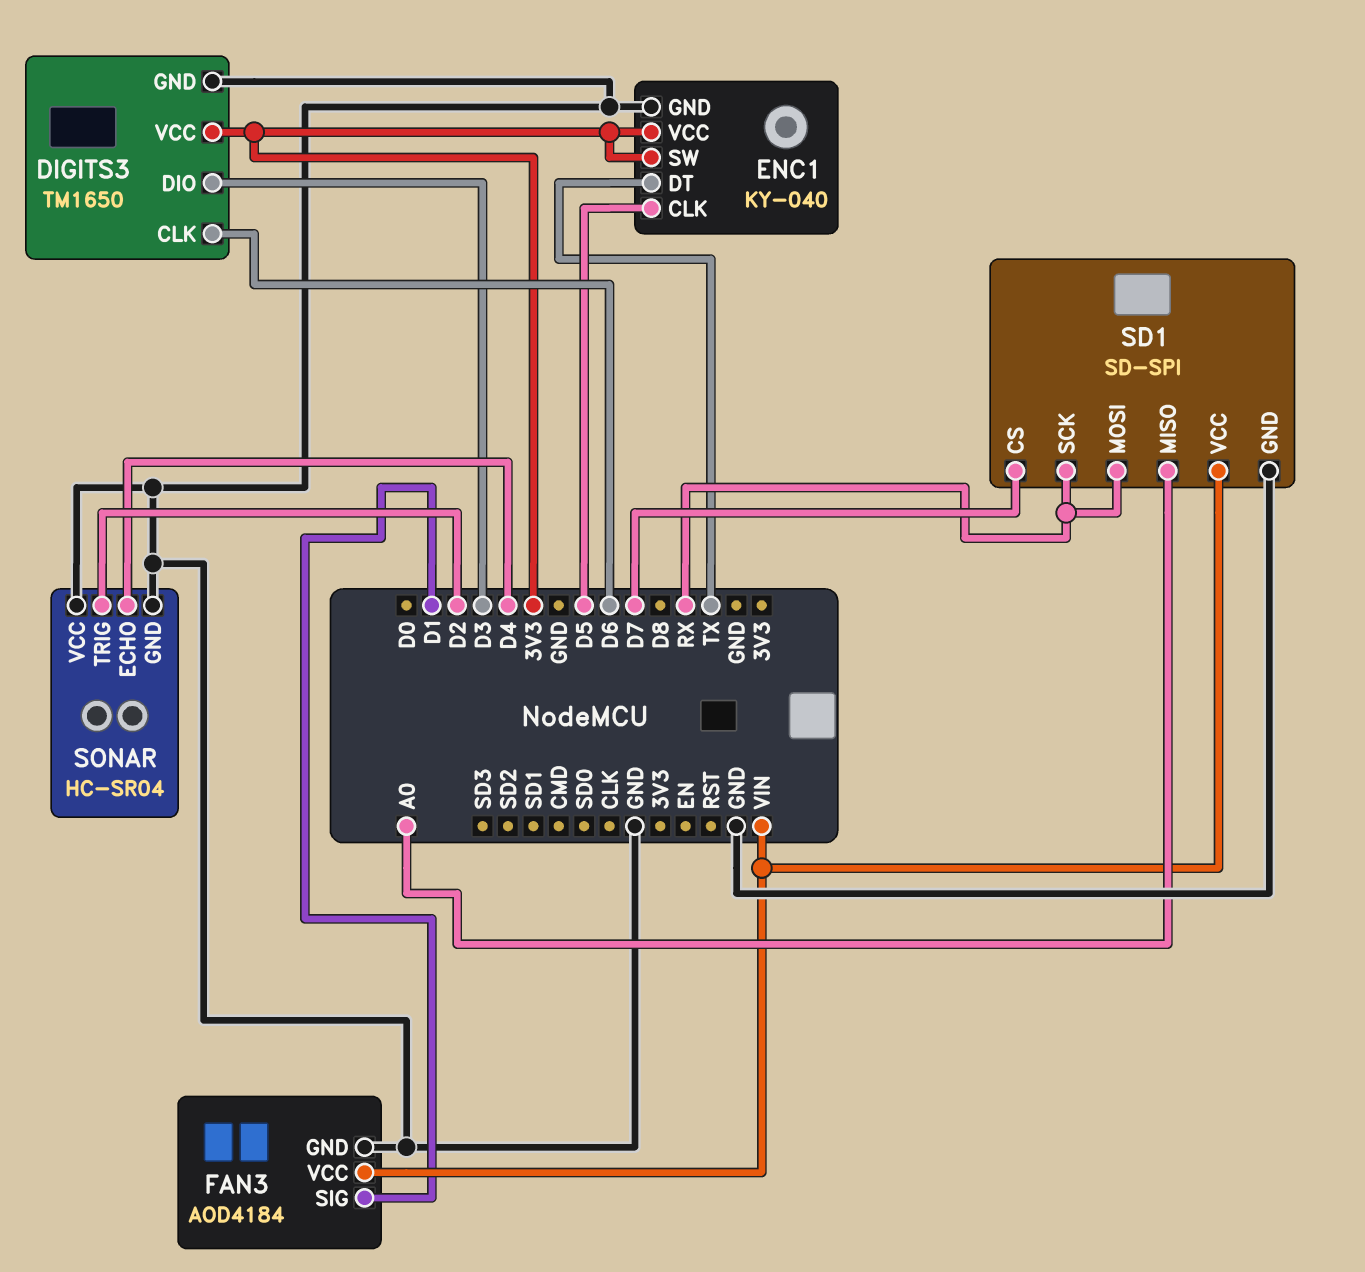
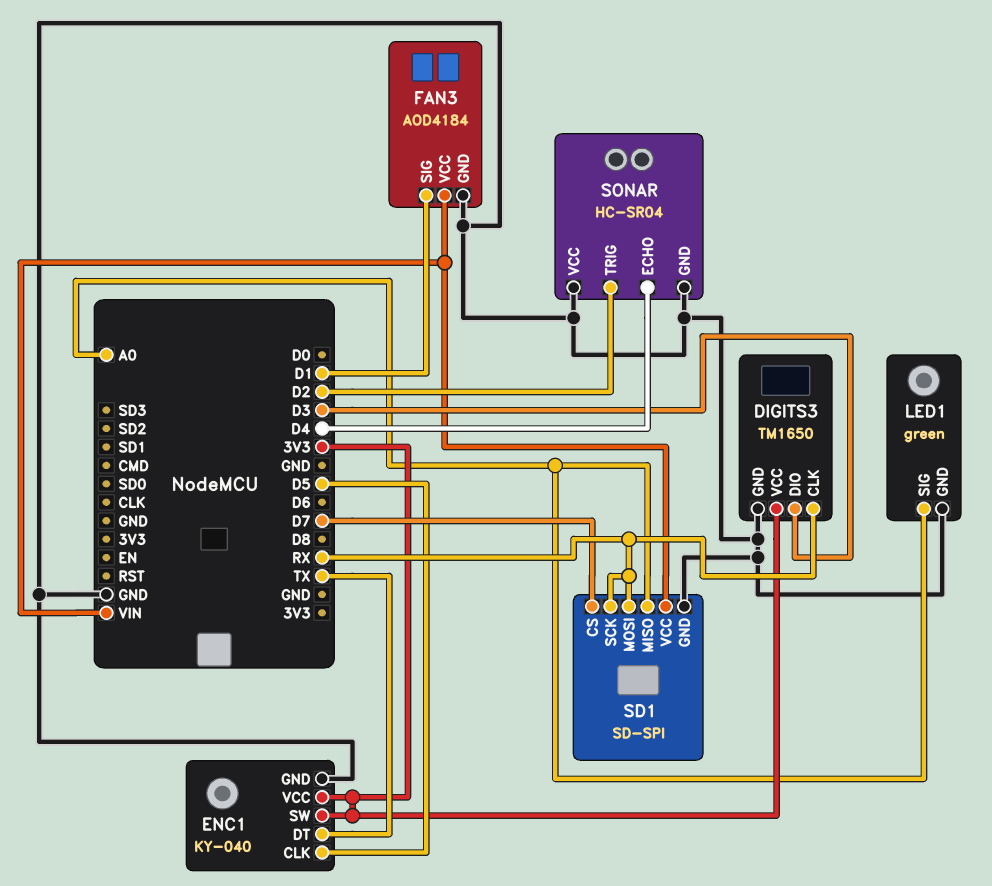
DIGITS3 pin CLK: D6 -> RX
LED1: none -> green
LED1 pin GND: none -> GND
LED1 pin SIG: none -> A0

